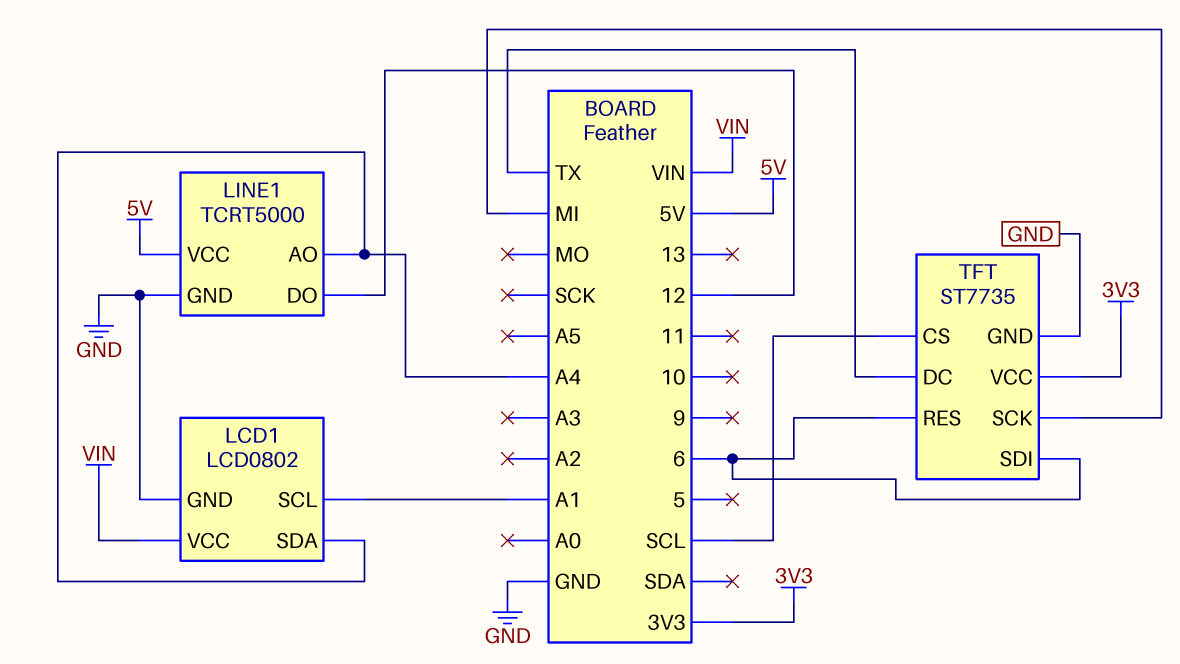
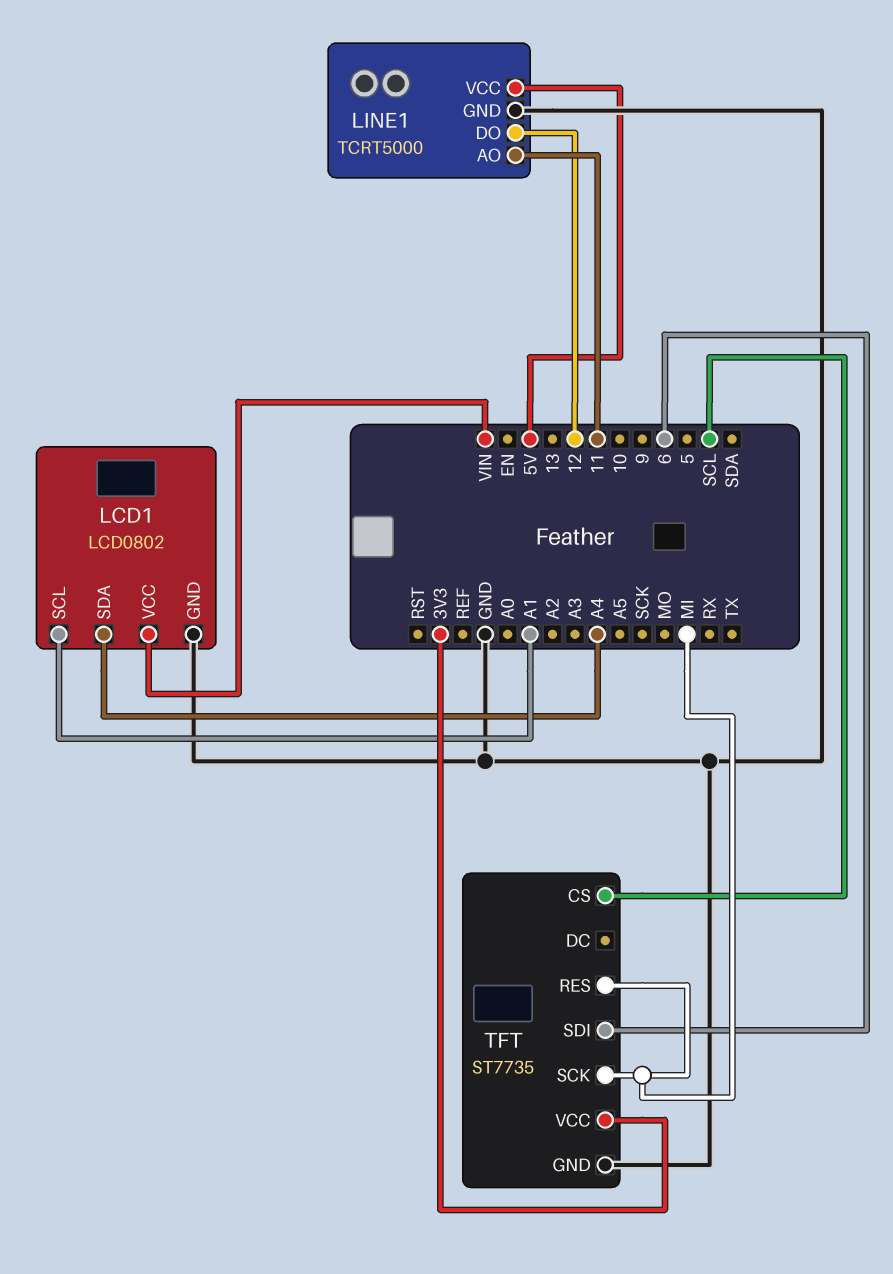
LINE1 pin AO: A4 -> 11
TFT pin DC: TX -> none
TFT pin RES: 6 -> MI

